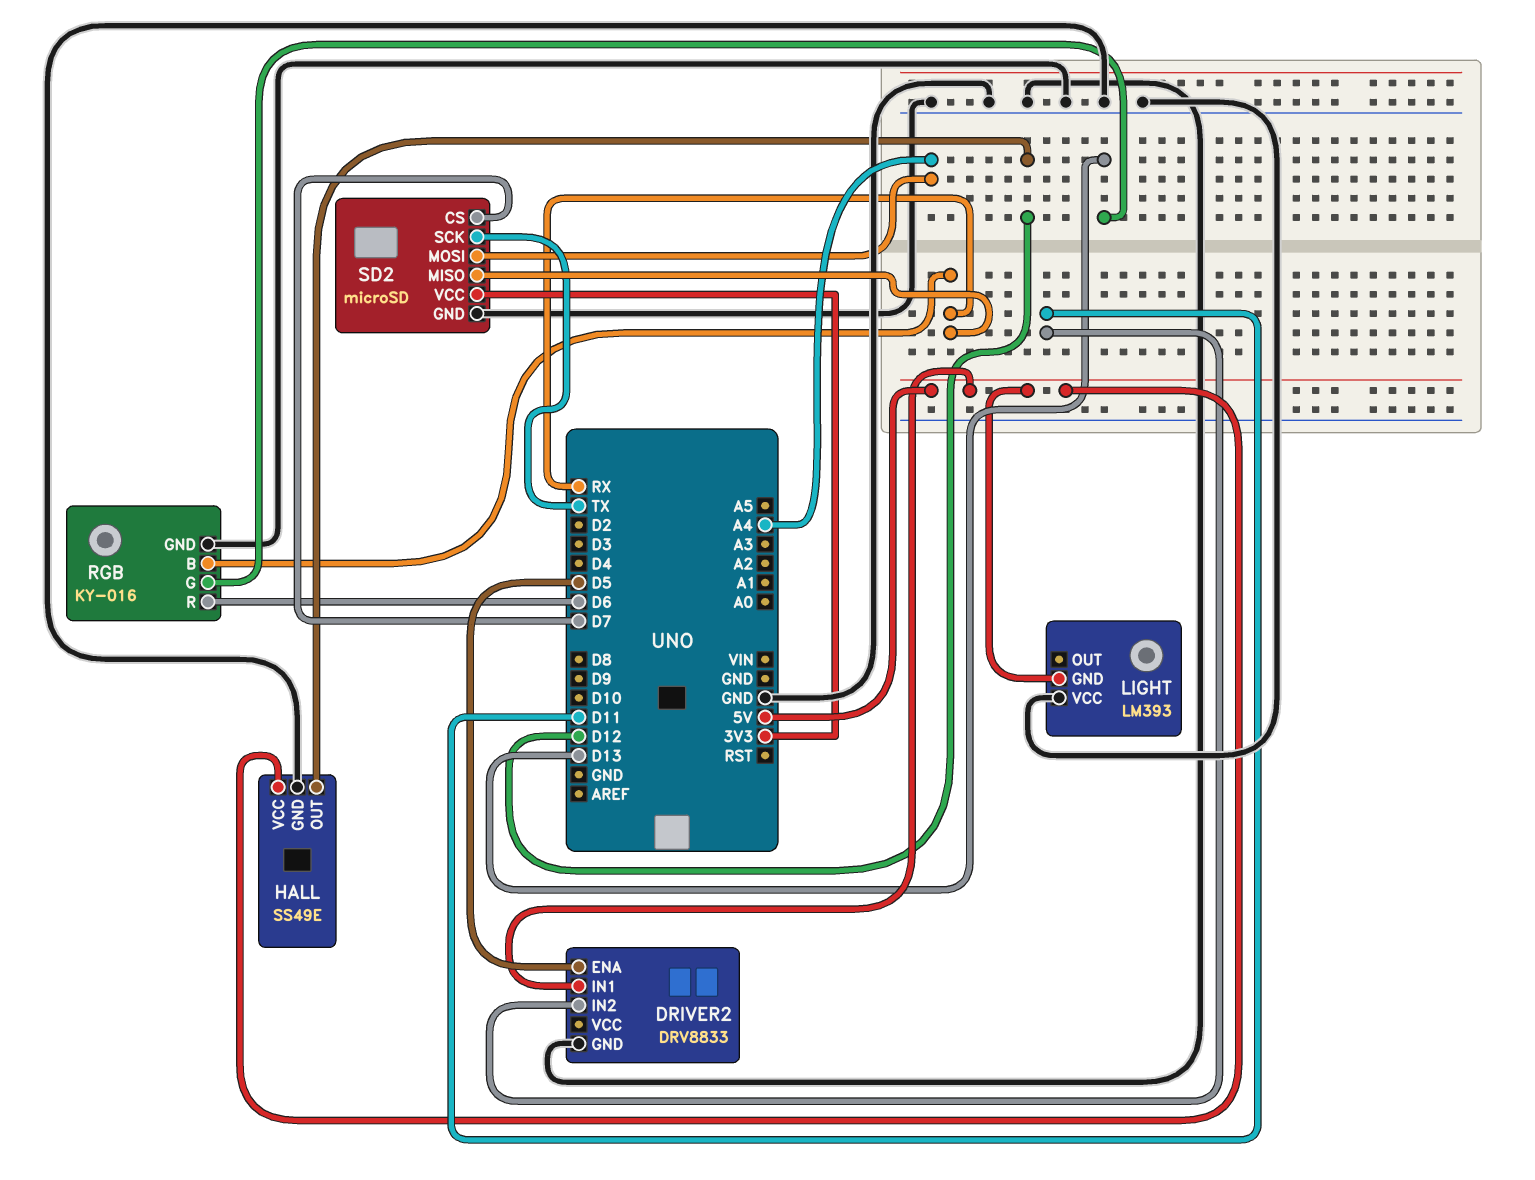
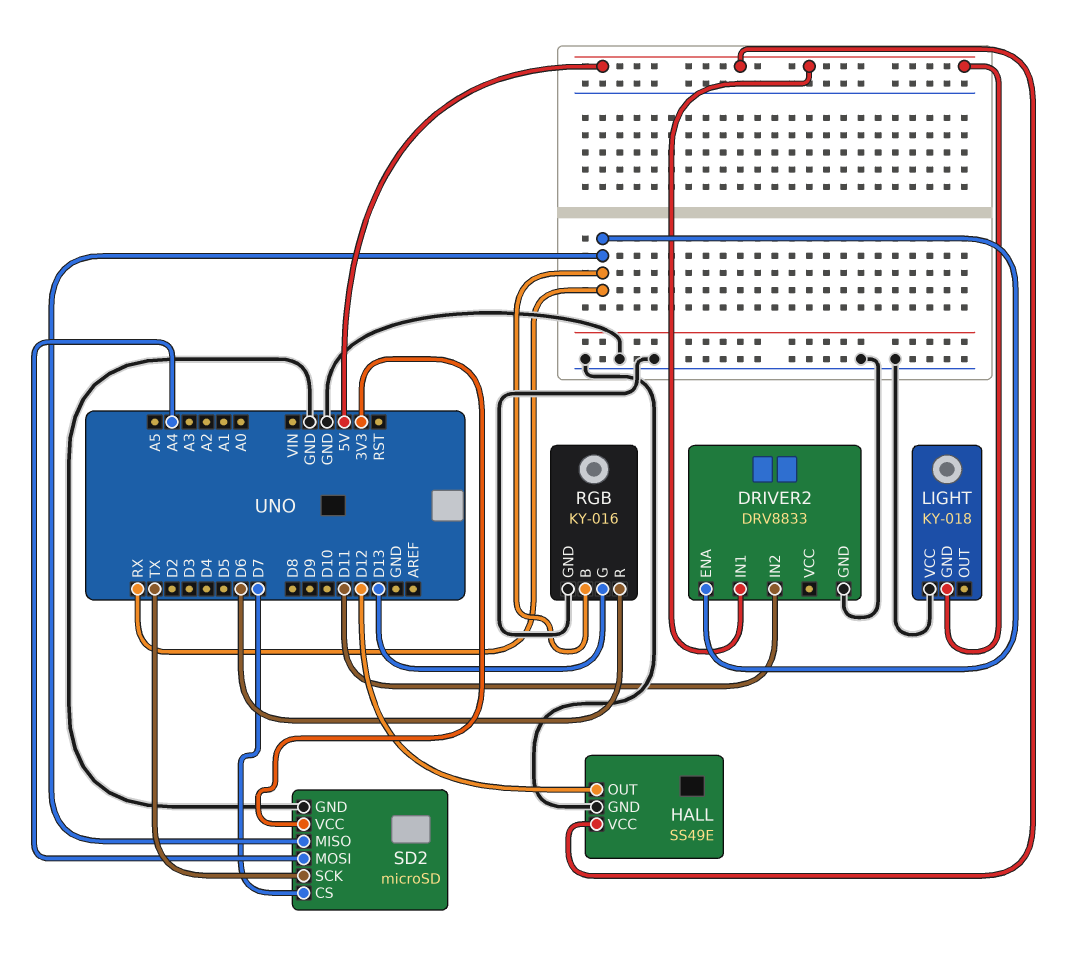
DRIVER2 pin ENA: D5 -> RX
LIGHT: LM393 -> KY-018

